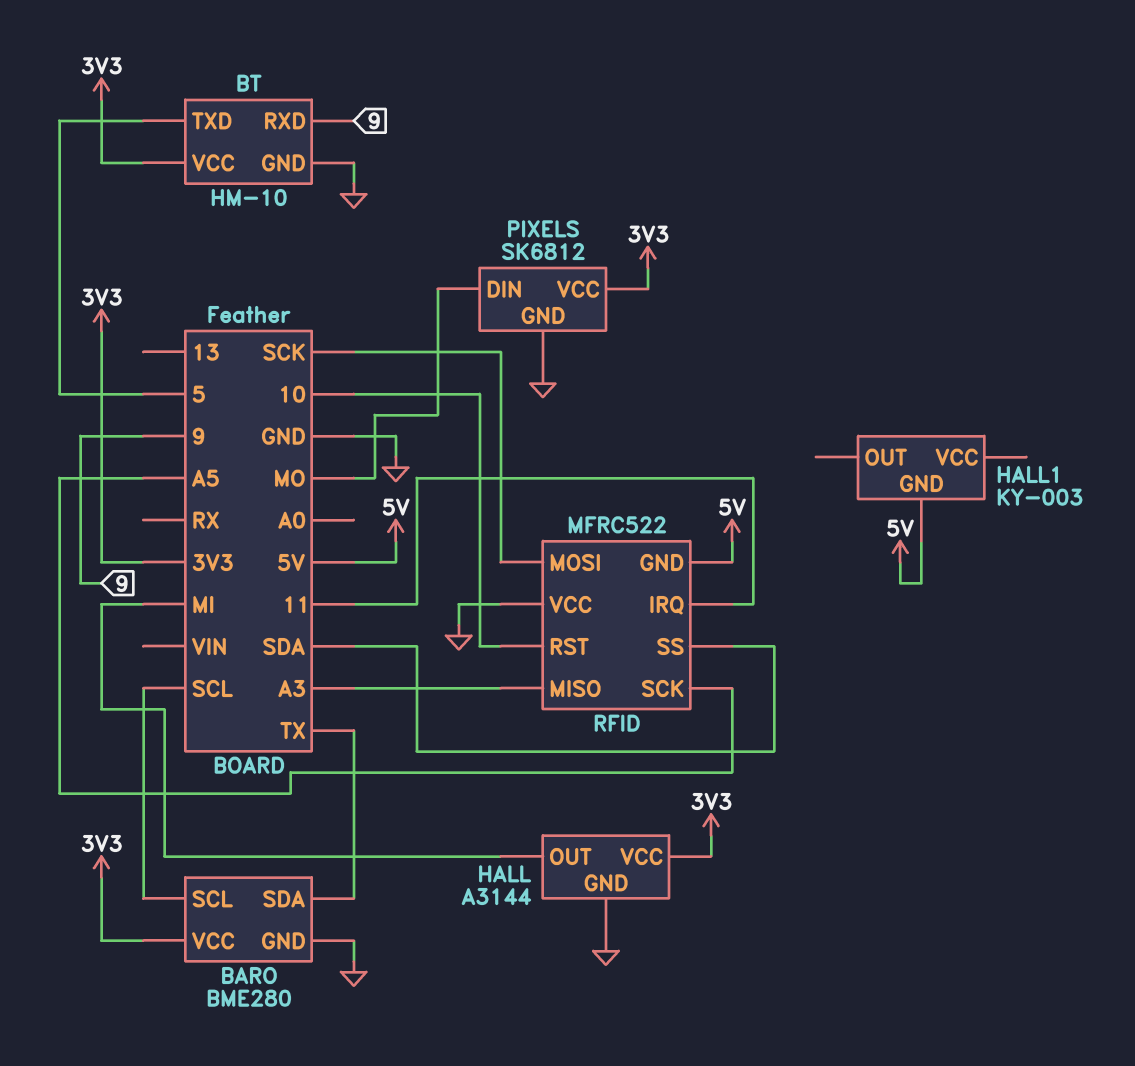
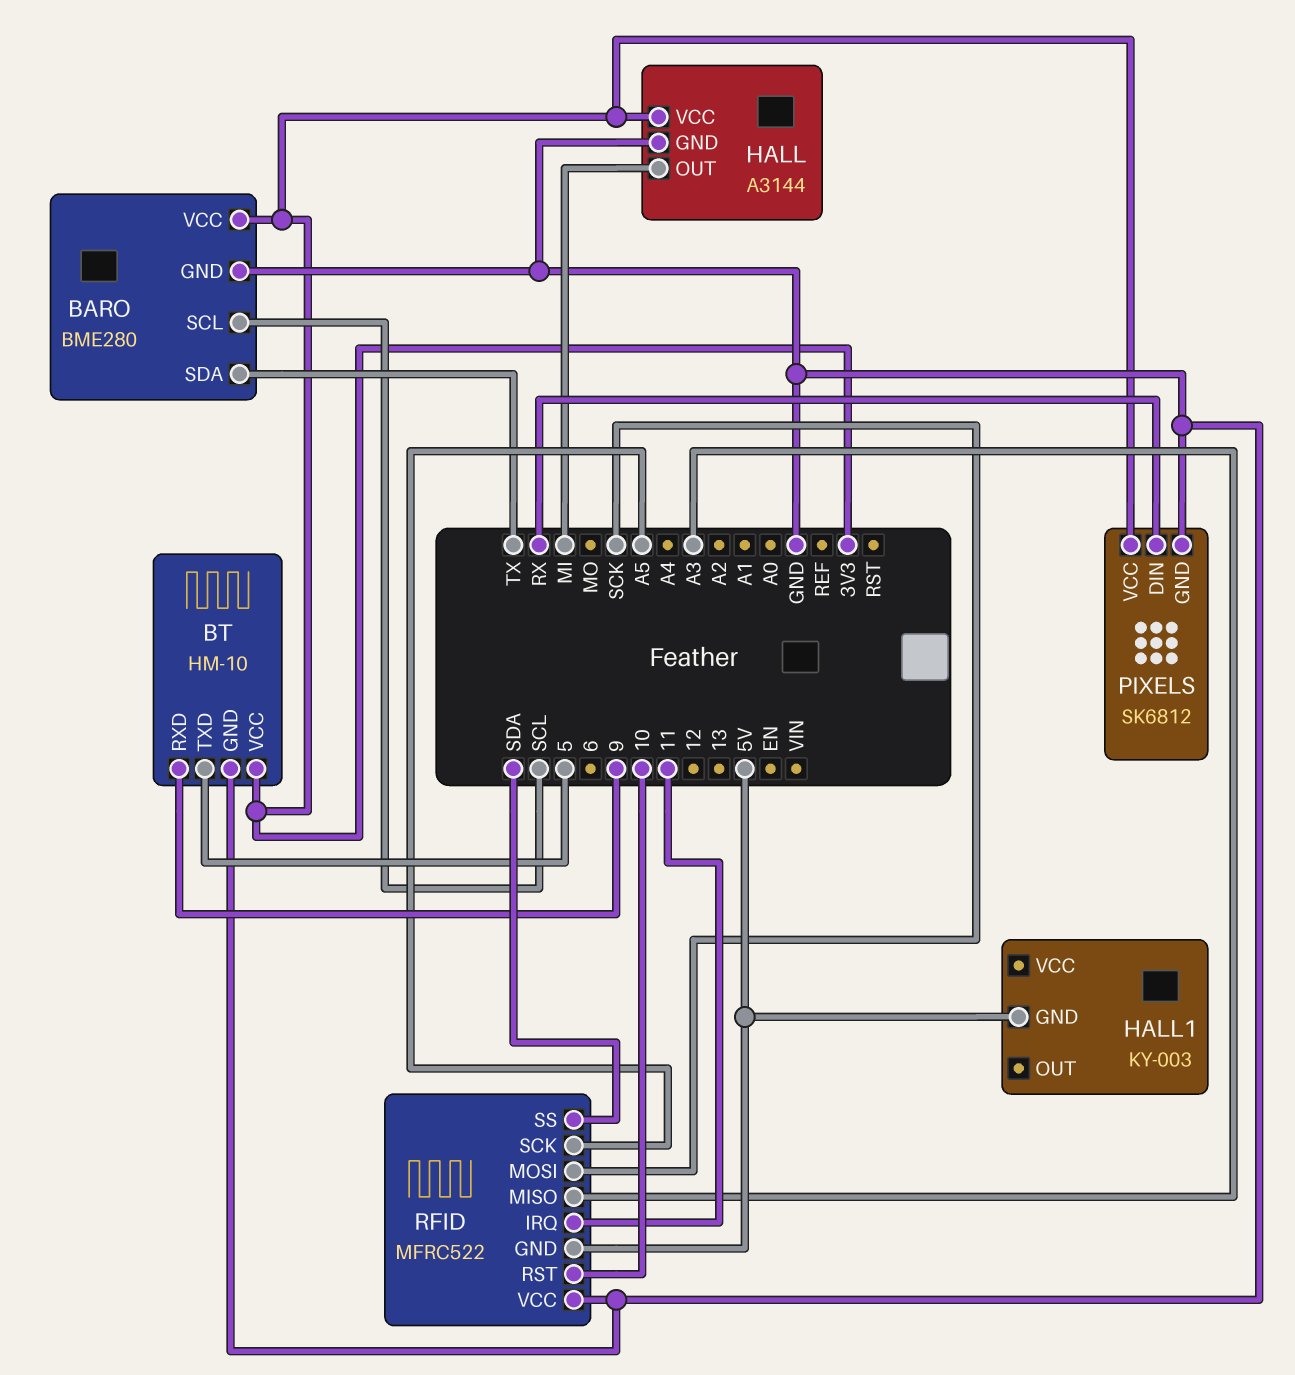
PIXELS pin DIN: MO -> RX

